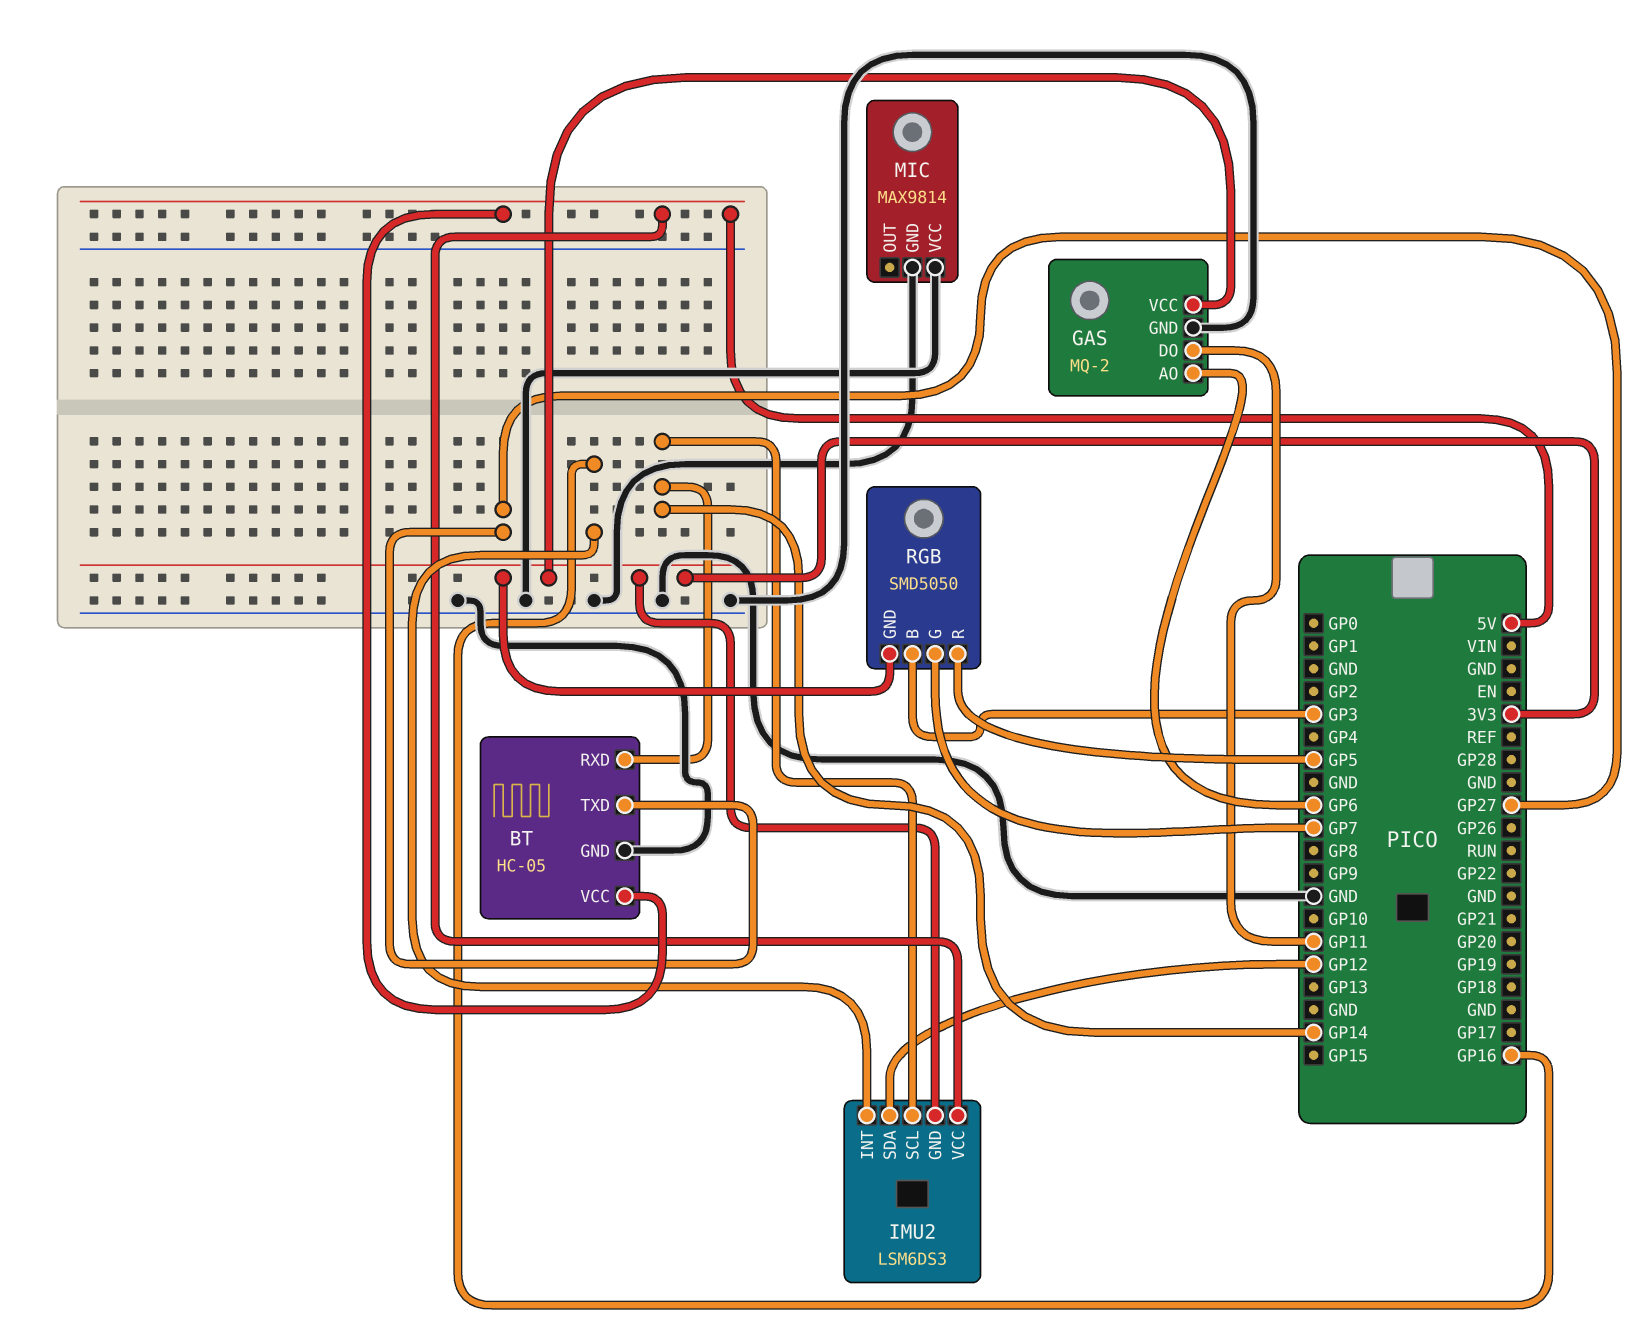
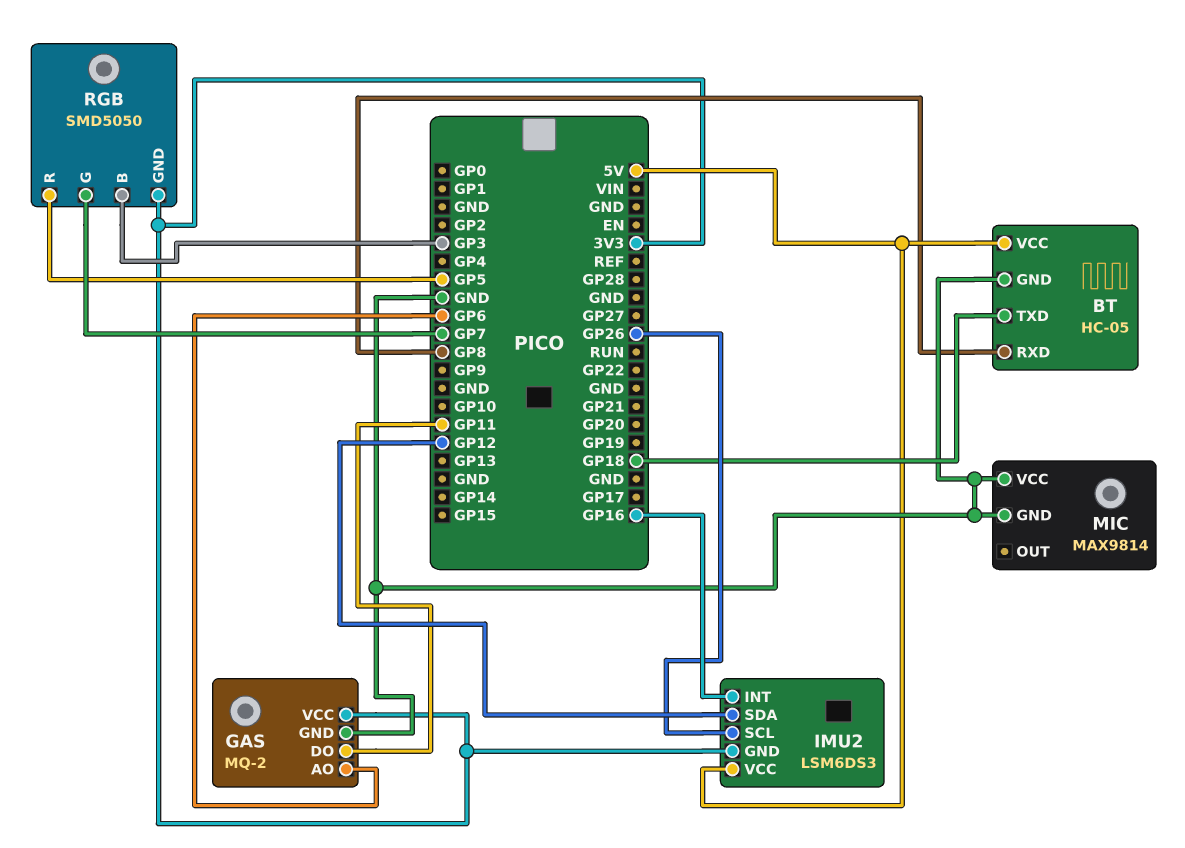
BT pin RXD: GP14 -> GP8
BT pin TXD: GP27 -> GP18
IMU2 pin SCL: GP14 -> GP26

